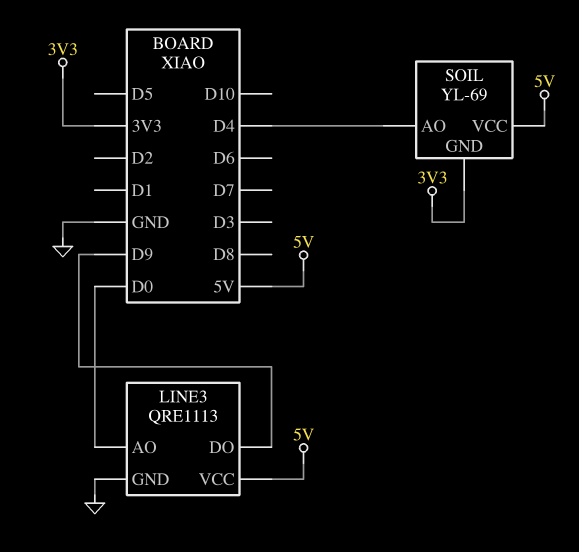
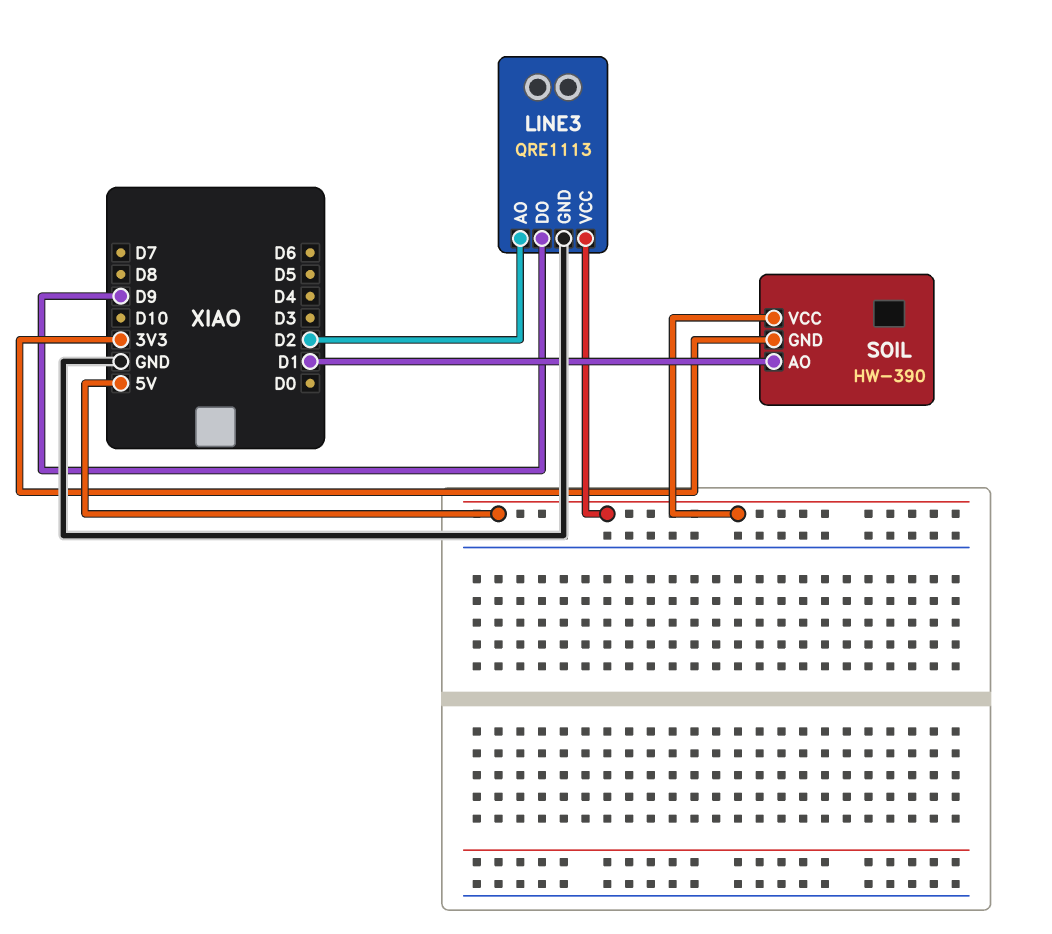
LINE3 pin AO: D0 -> D2
SOIL: YL-69 -> HW-390
SOIL pin AO: D4 -> D1

